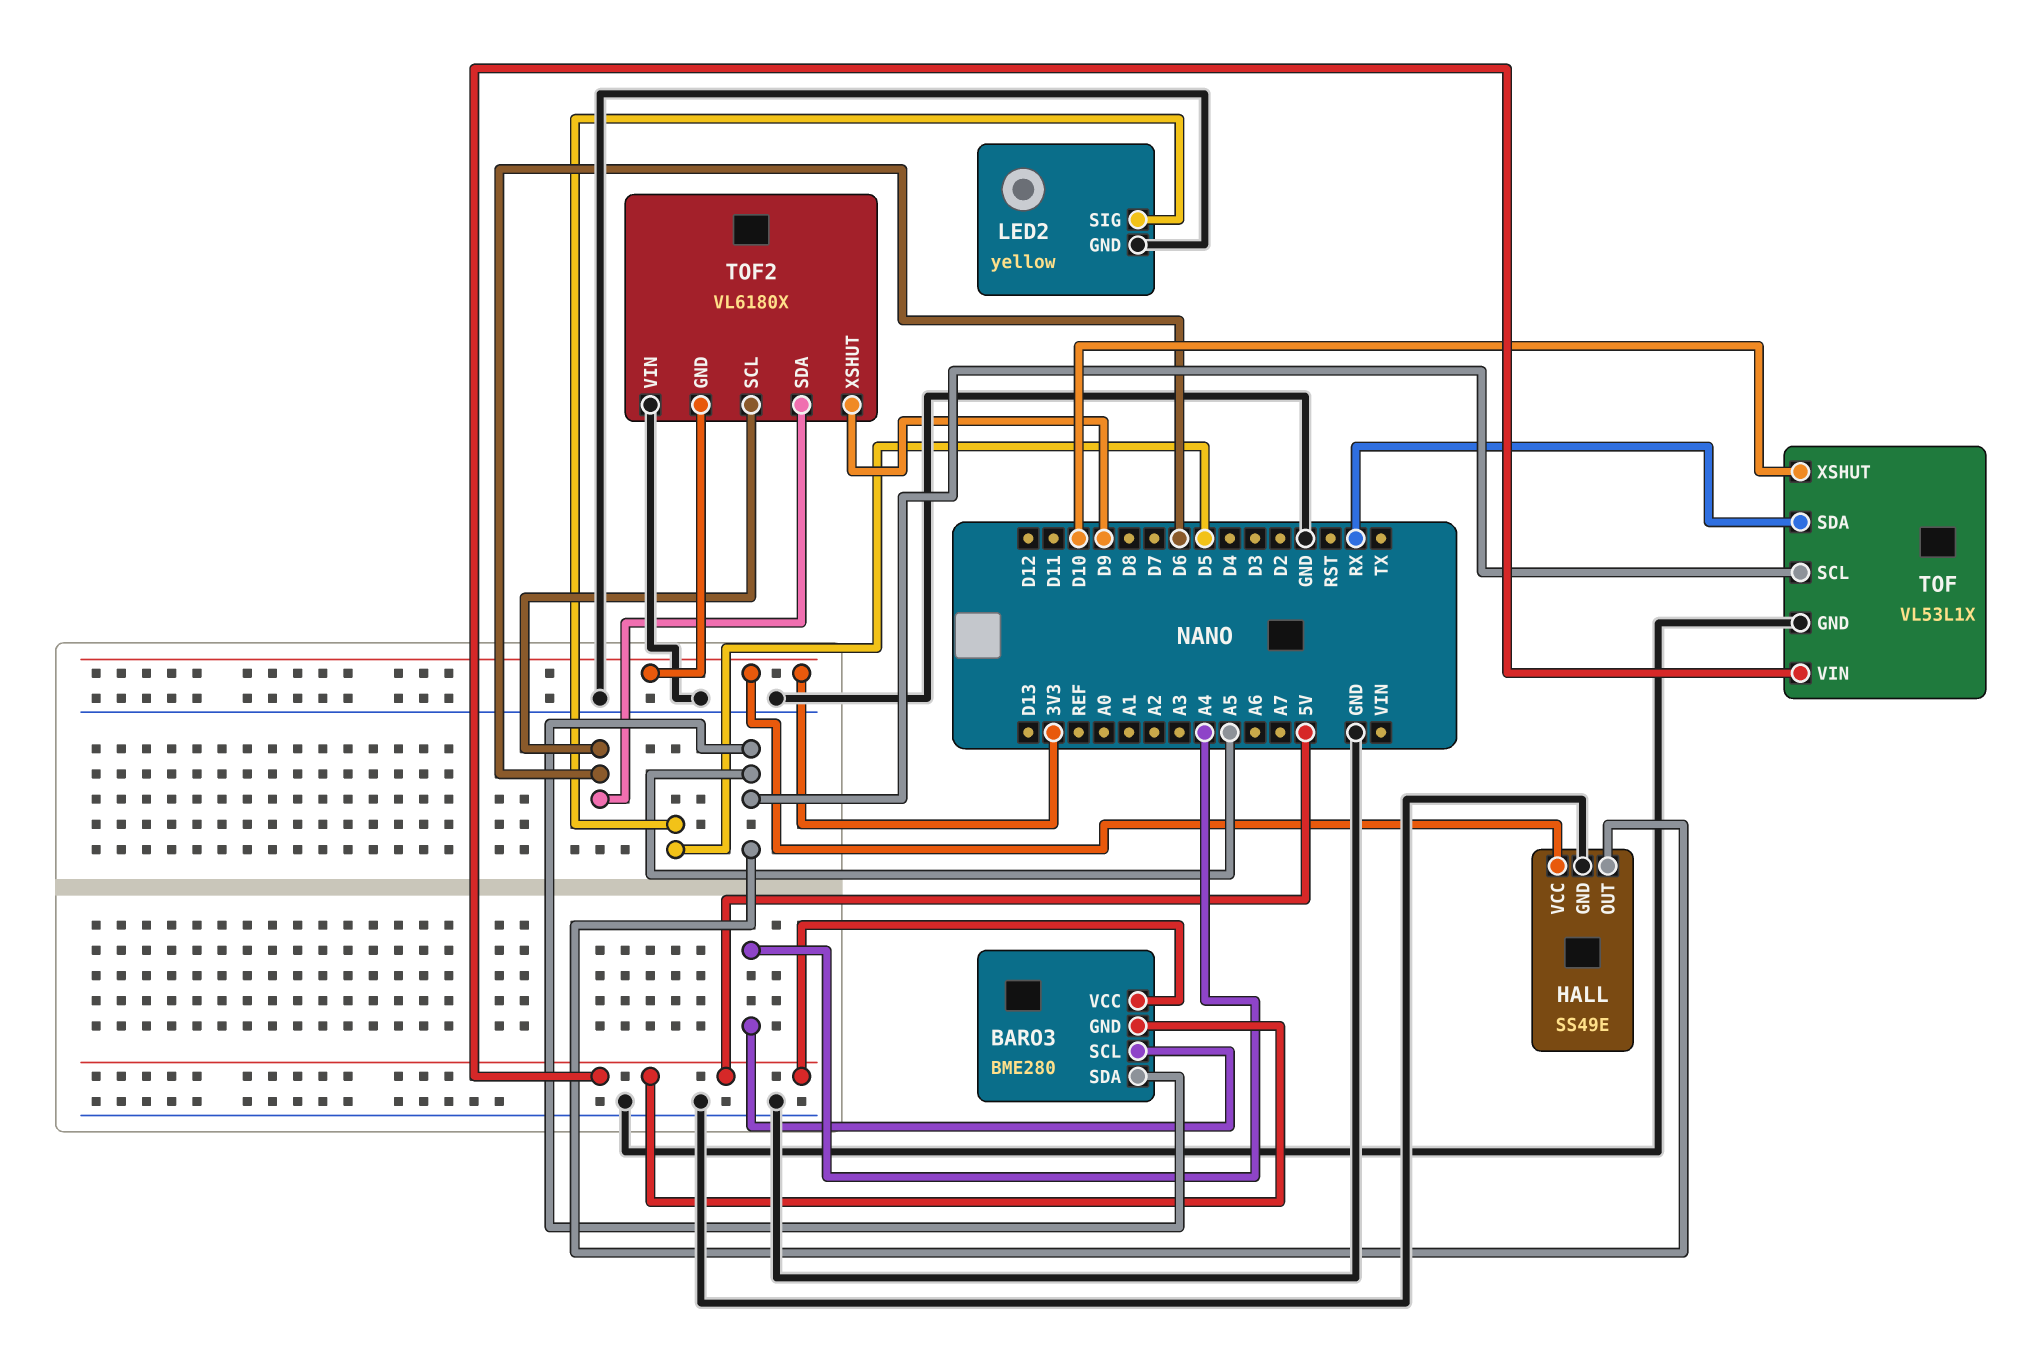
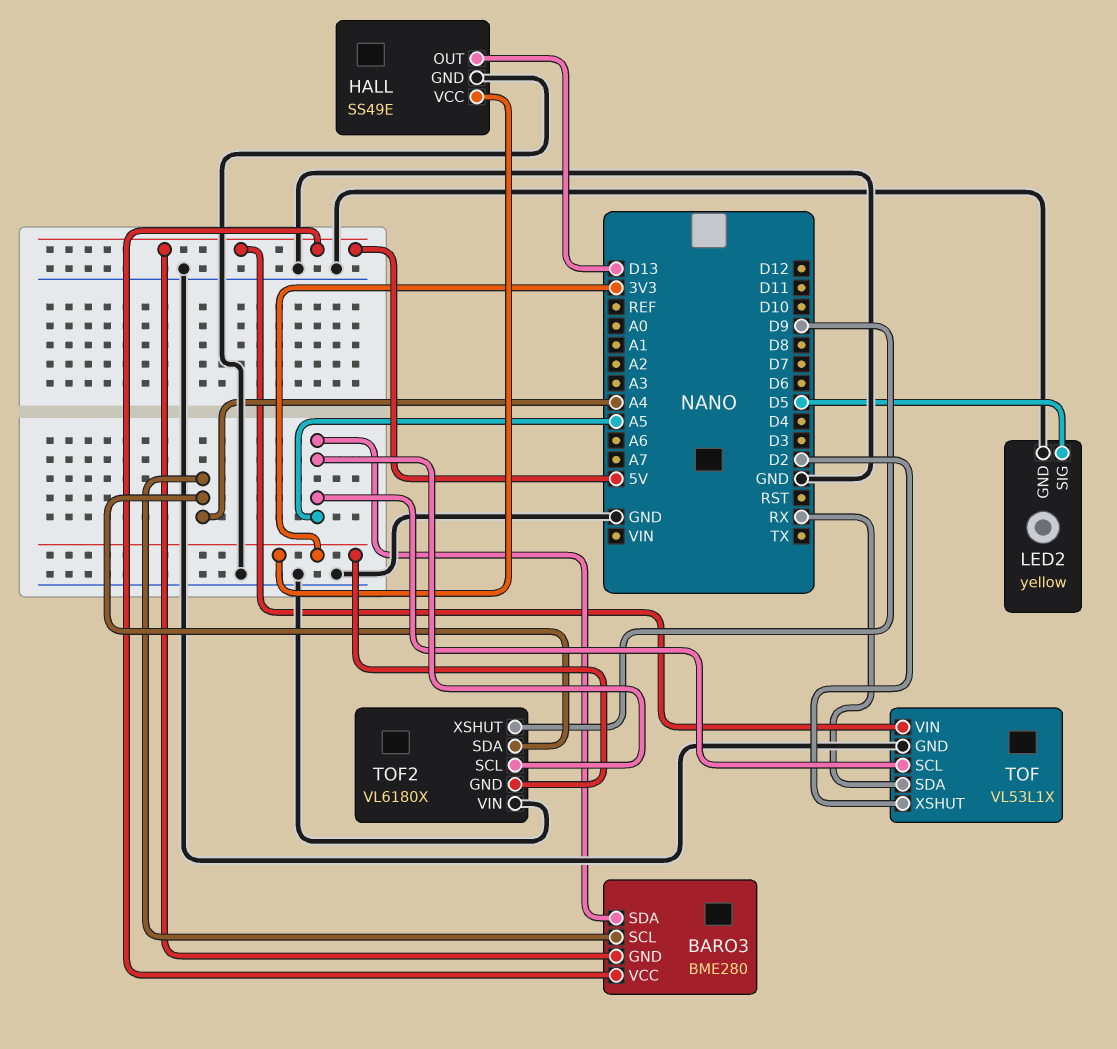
HALL pin OUT: A5 -> D13
TOF pin XSHUT: D10 -> D2
TOF2 pin SCL: D6 -> A5
TOF2 pin SDA: D6 -> A4

